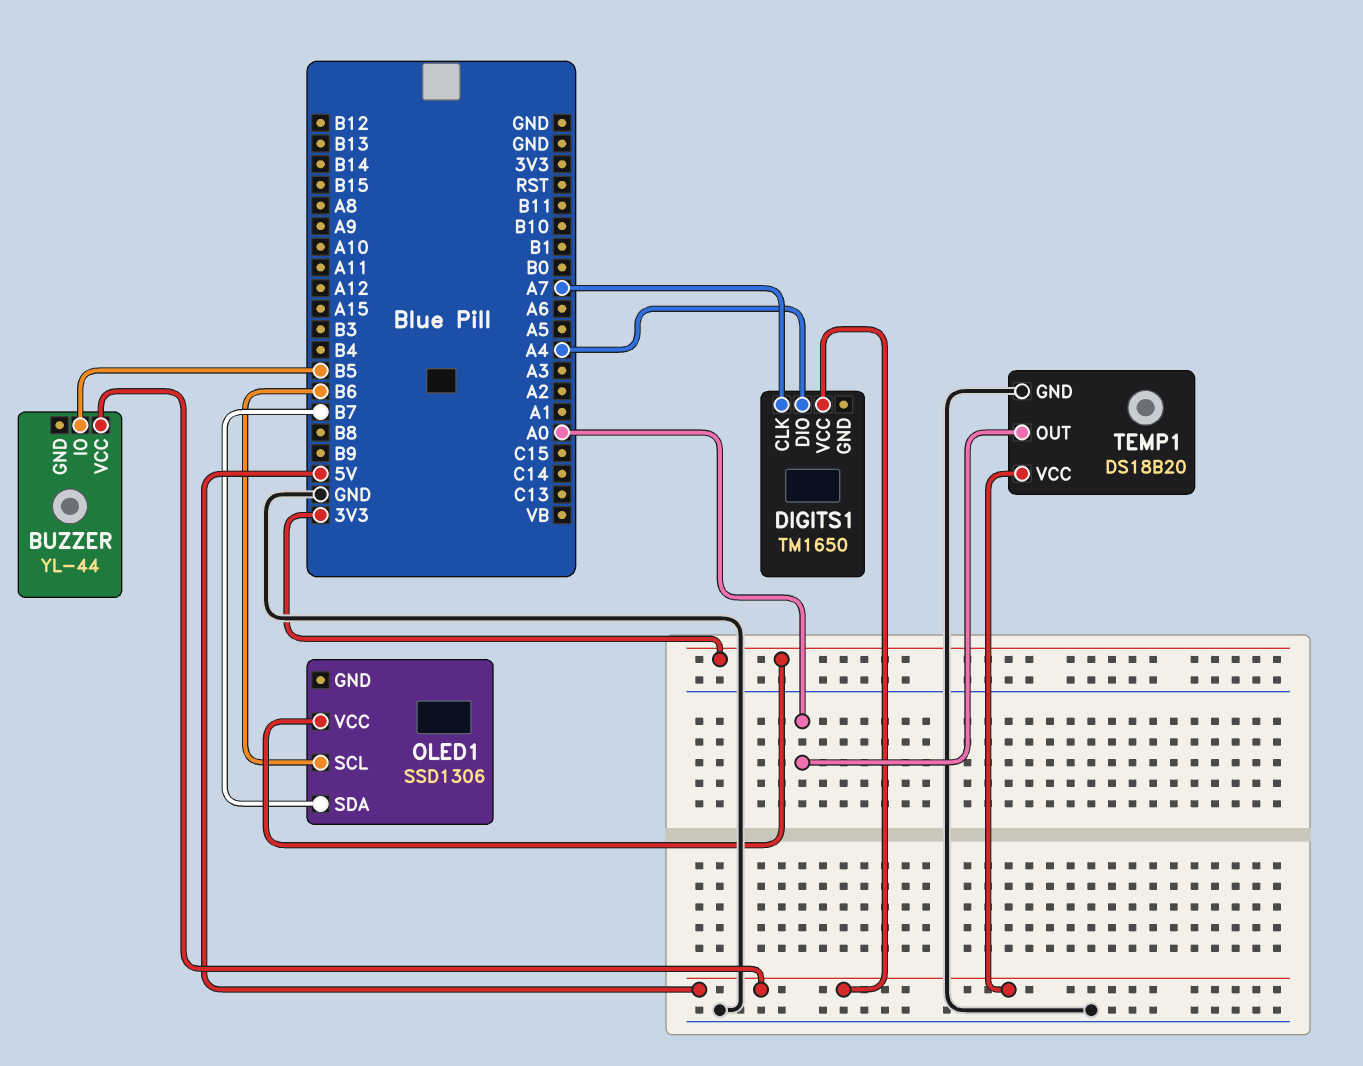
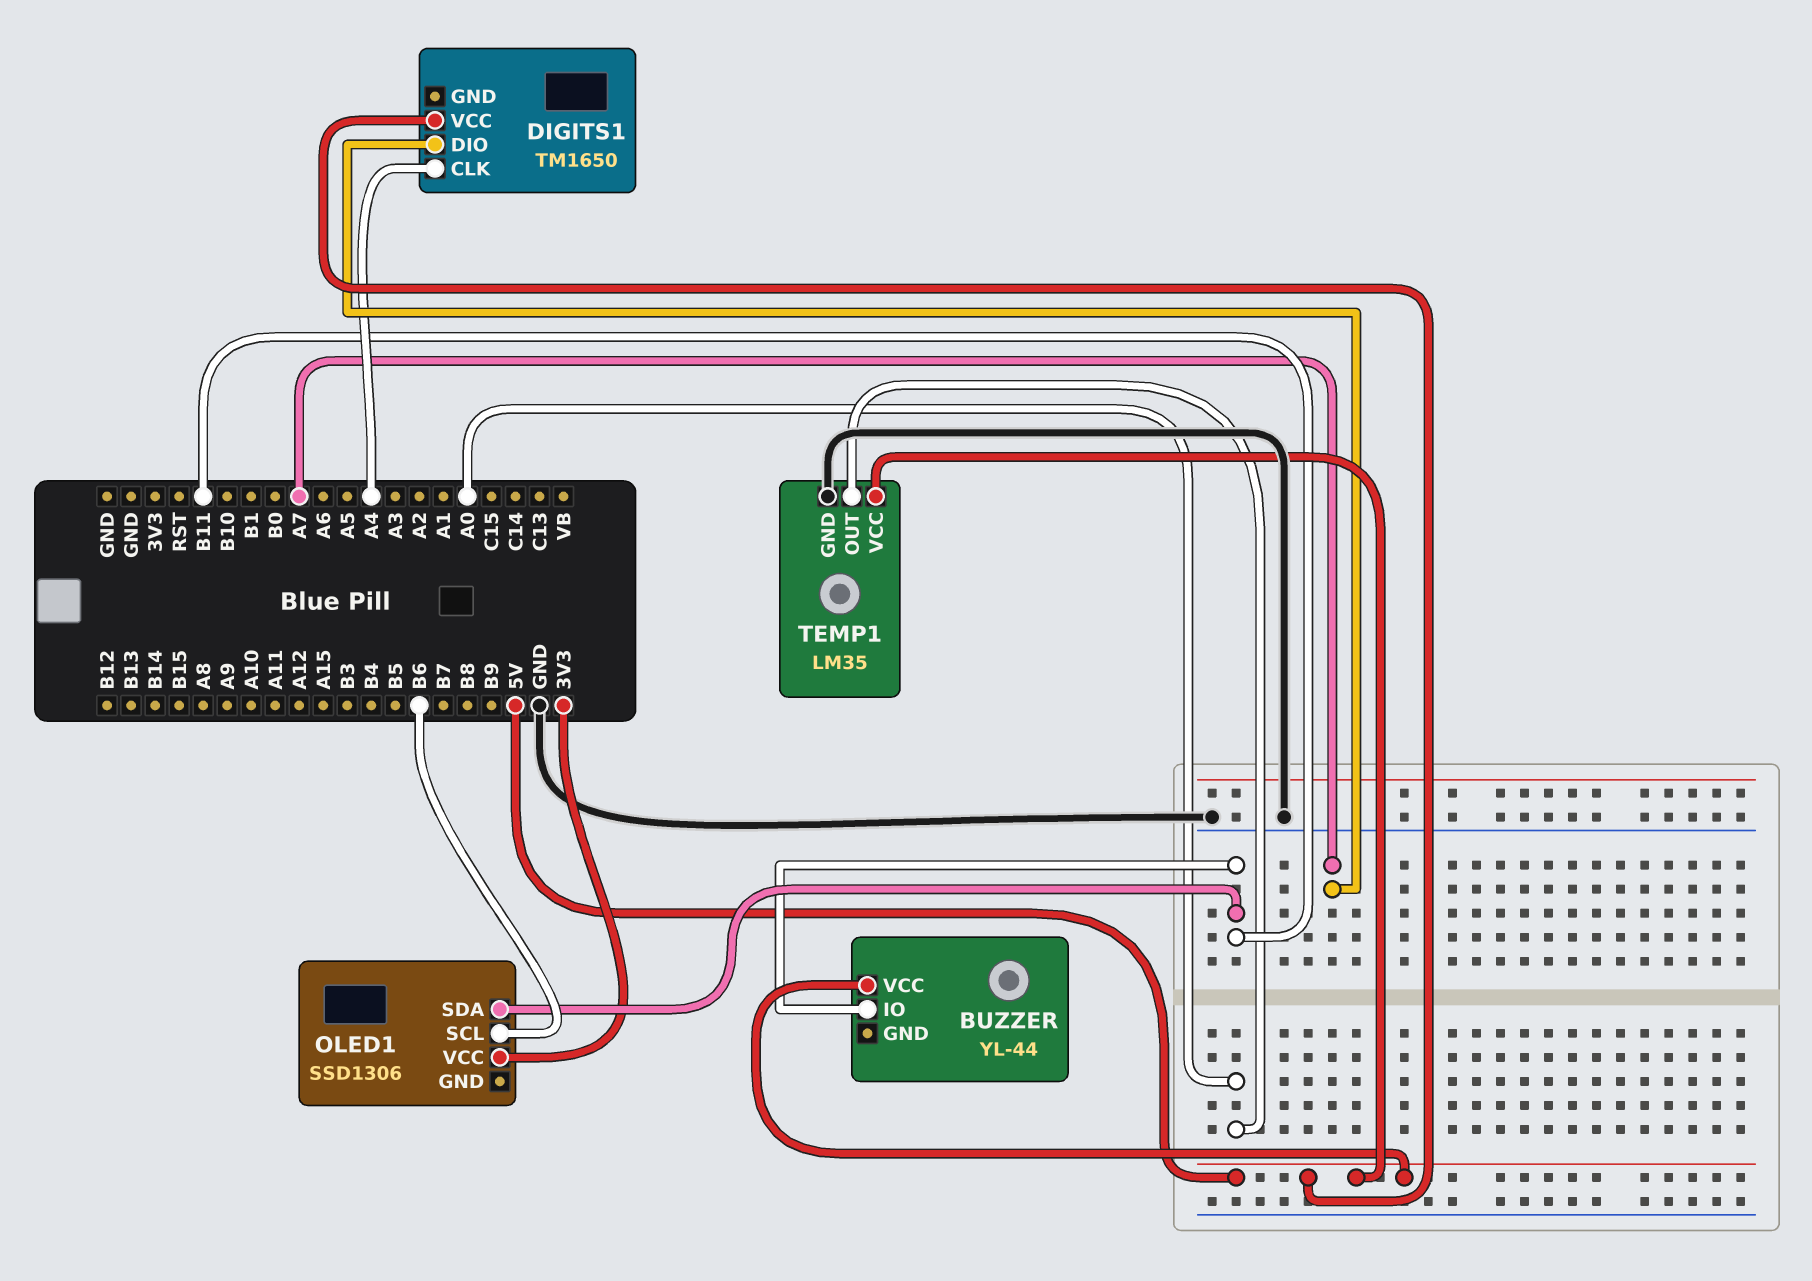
BUZZER pin IO: B5 -> B11
DIGITS1 pin CLK: A7 -> A4
DIGITS1 pin DIO: A4 -> A7
OLED1 pin SDA: B7 -> B11
TEMP1: DS18B20 -> LM35

